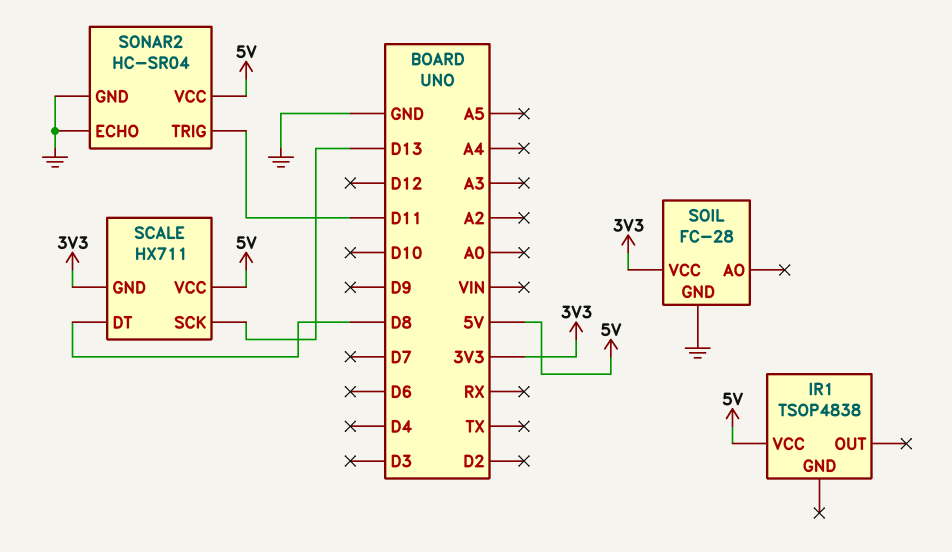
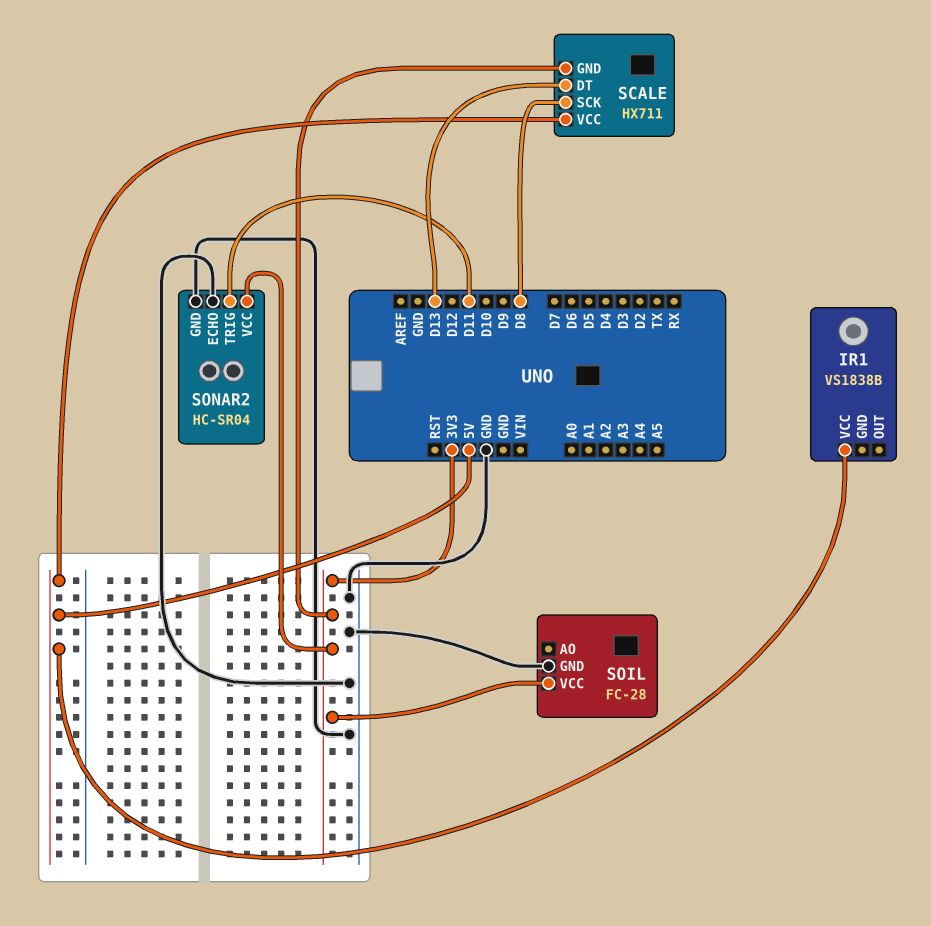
IR1: TSOP4838 -> VS1838B
SCALE pin DT: D8 -> D13
SCALE pin SCK: D13 -> D8
SONAR2 pin VCC: 5V -> 3V3

